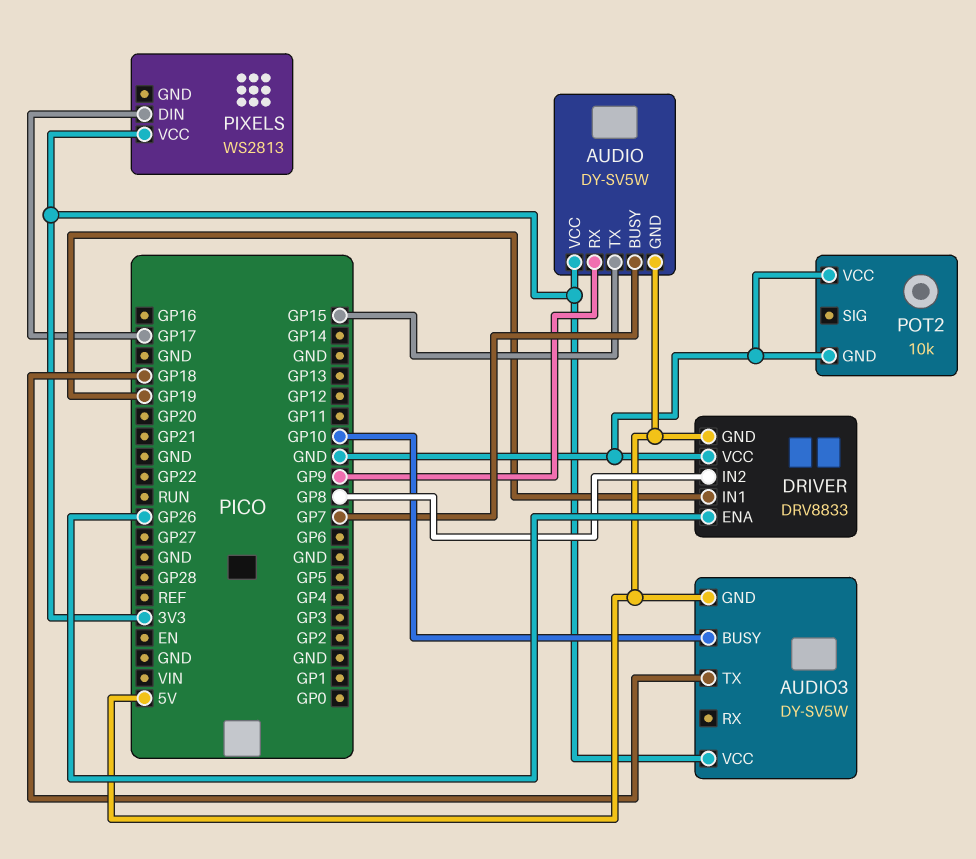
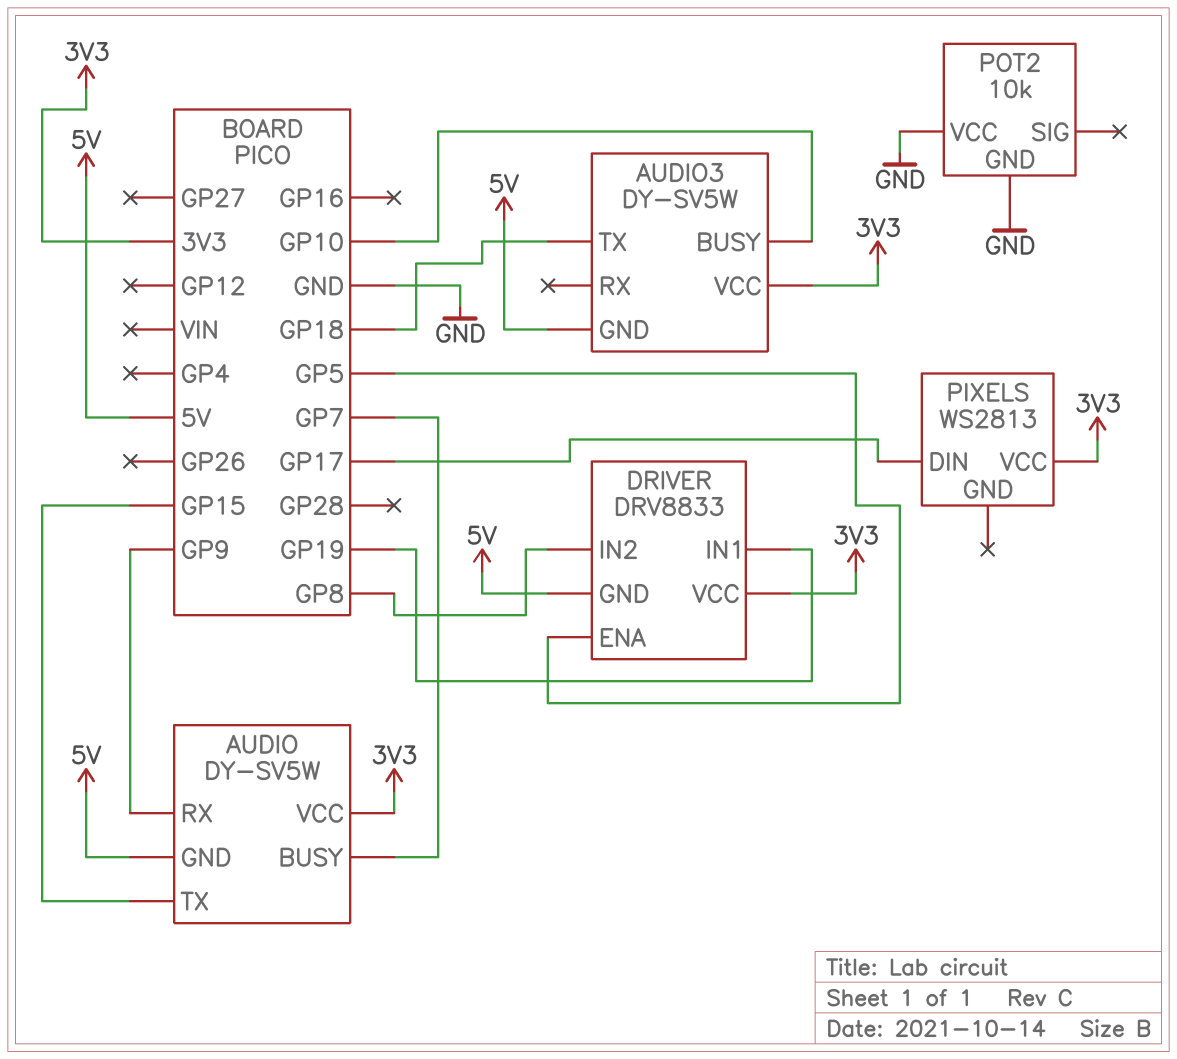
DRIVER pin ENA: GP26 -> GP5
DRIVER pin VCC: GND -> 3V3

